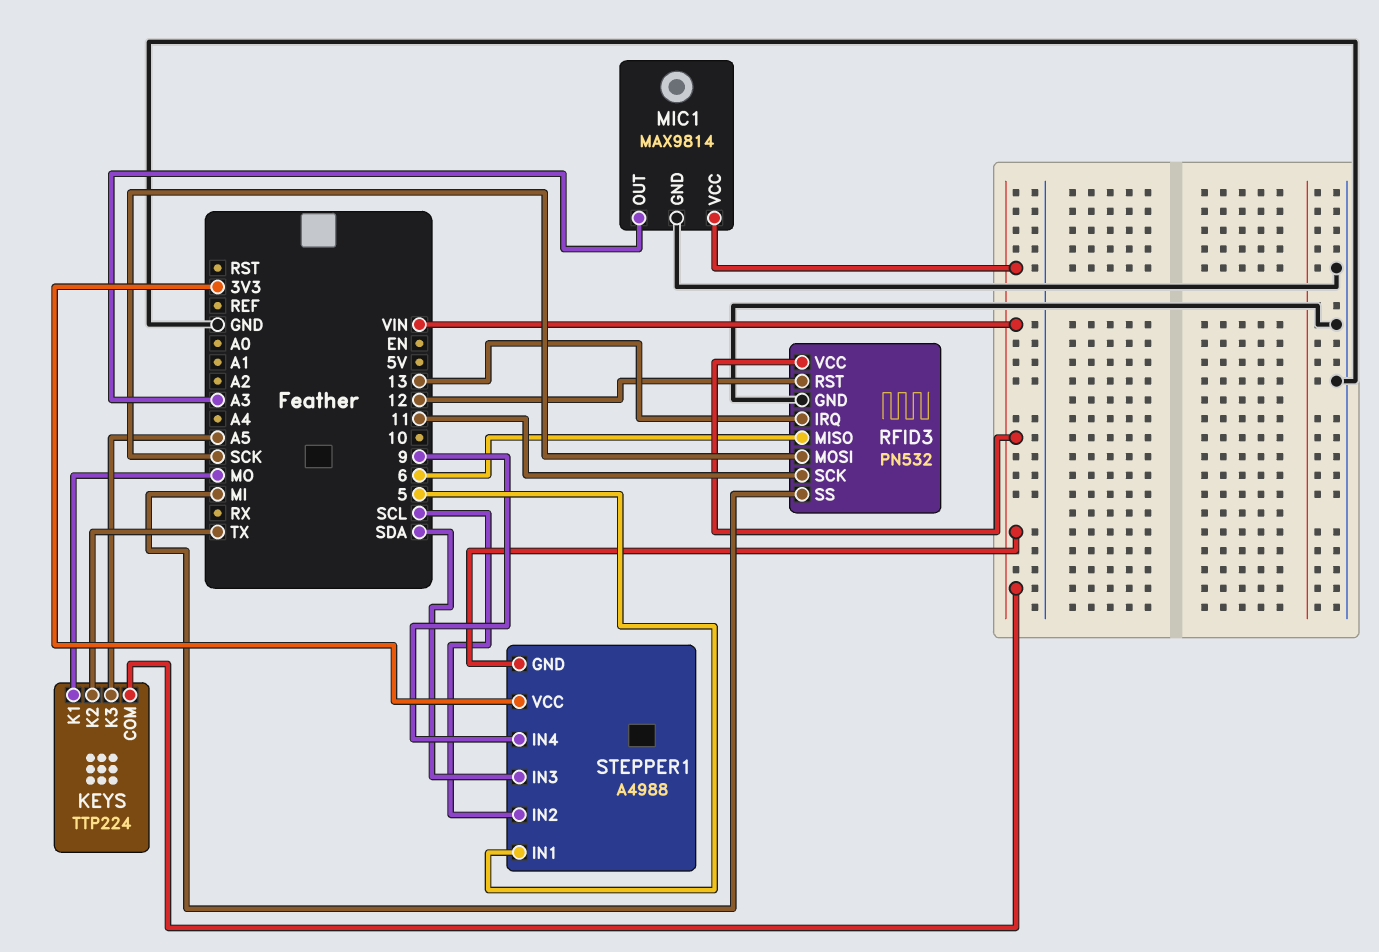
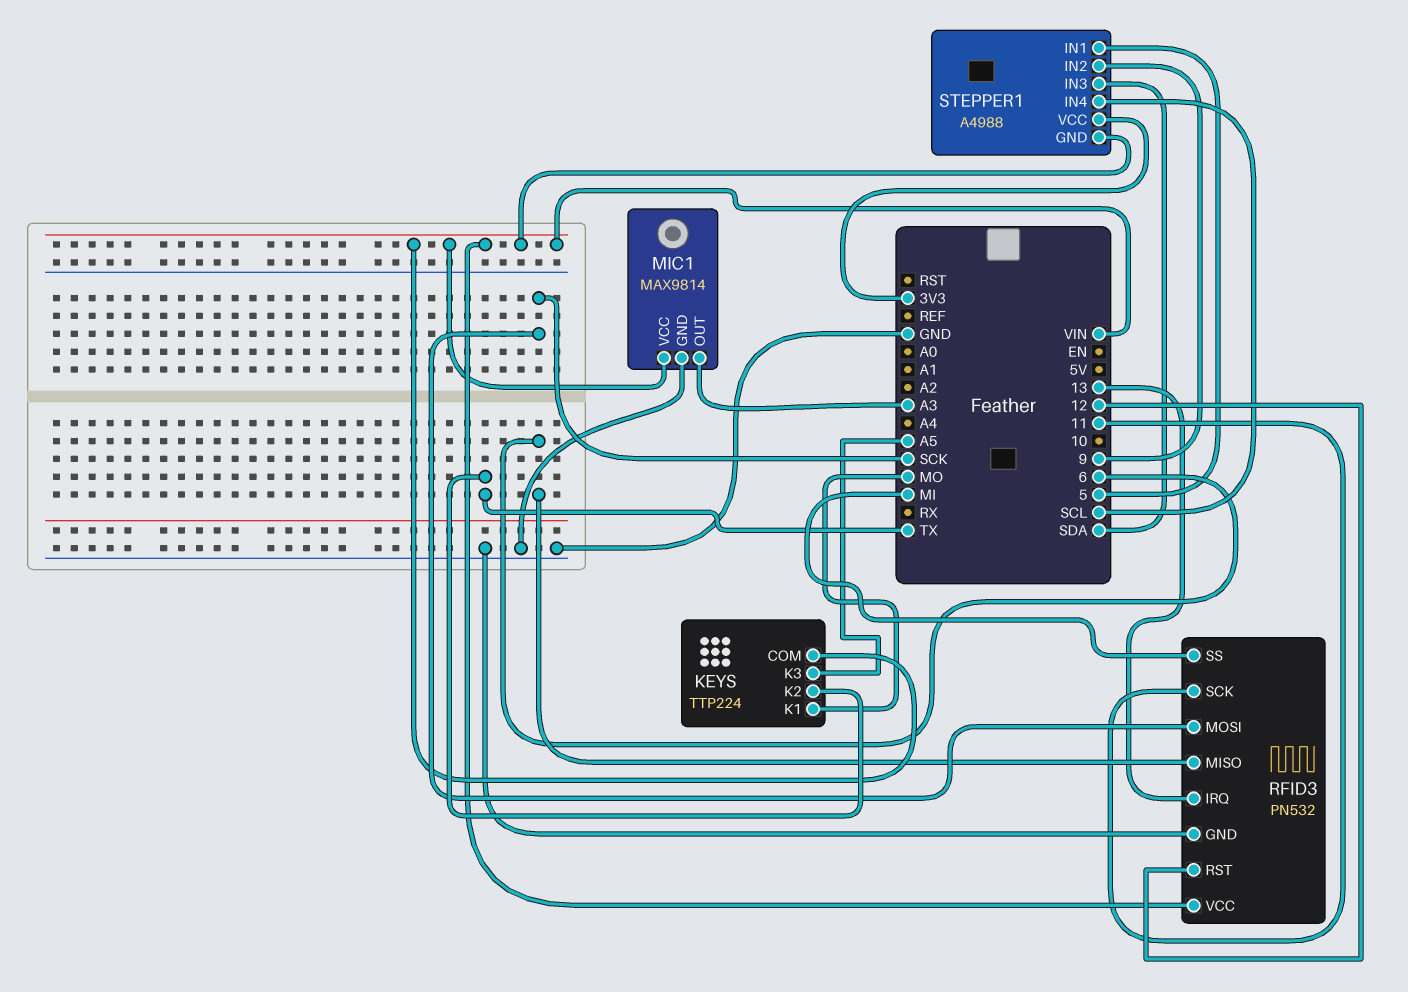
STEPPER1 pin IN2: SCL -> 9
STEPPER1 pin IN4: 9 -> SCL

